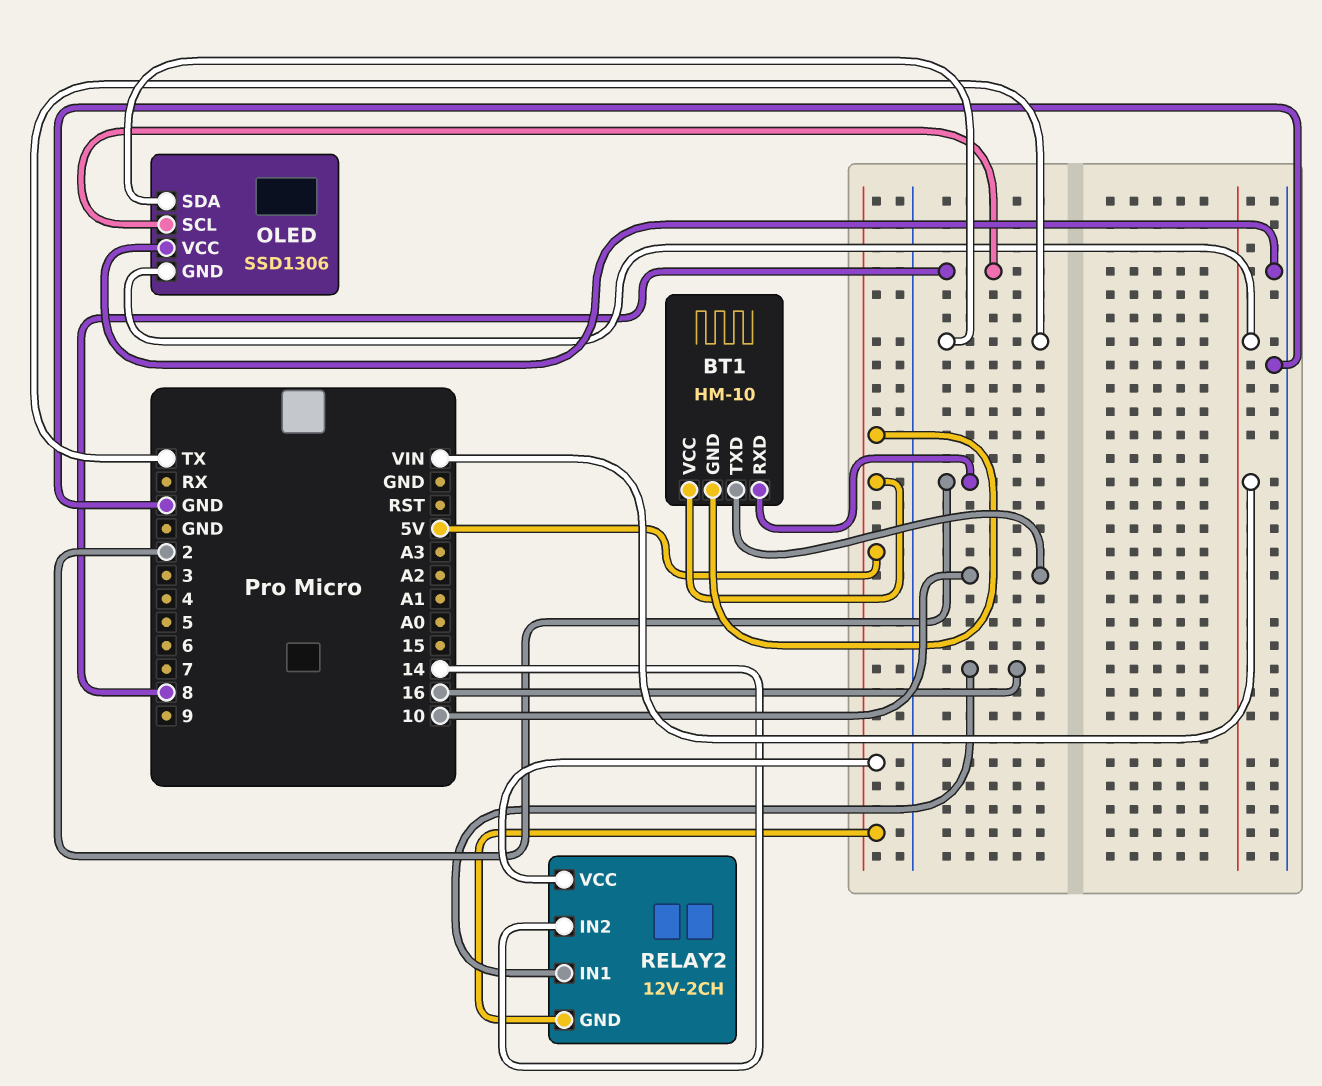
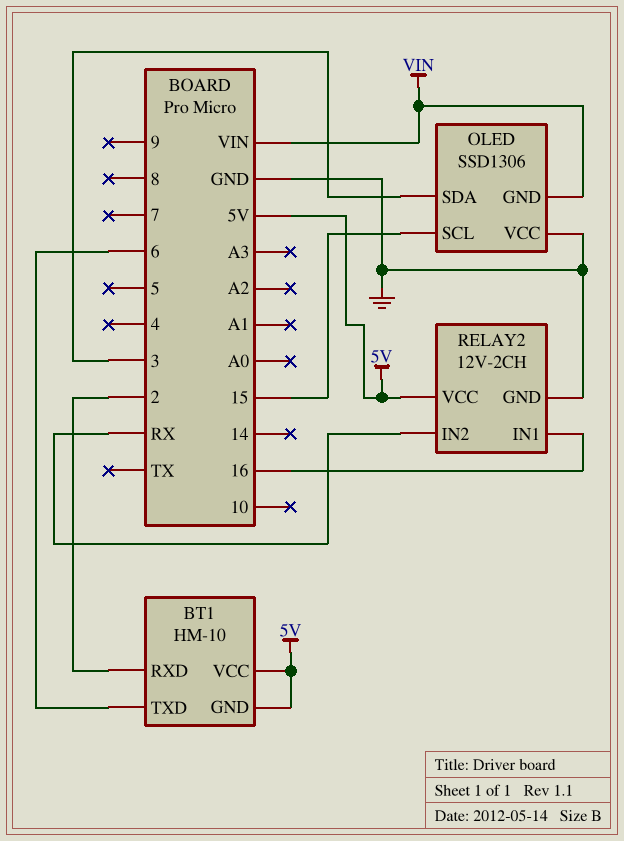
BT1 pin TXD: 10 -> 6
OLED pin SCL: 8 -> 15
OLED pin SDA: TX -> 3
RELAY2 pin GND: 5V -> GND
RELAY2 pin IN2: 14 -> RX

